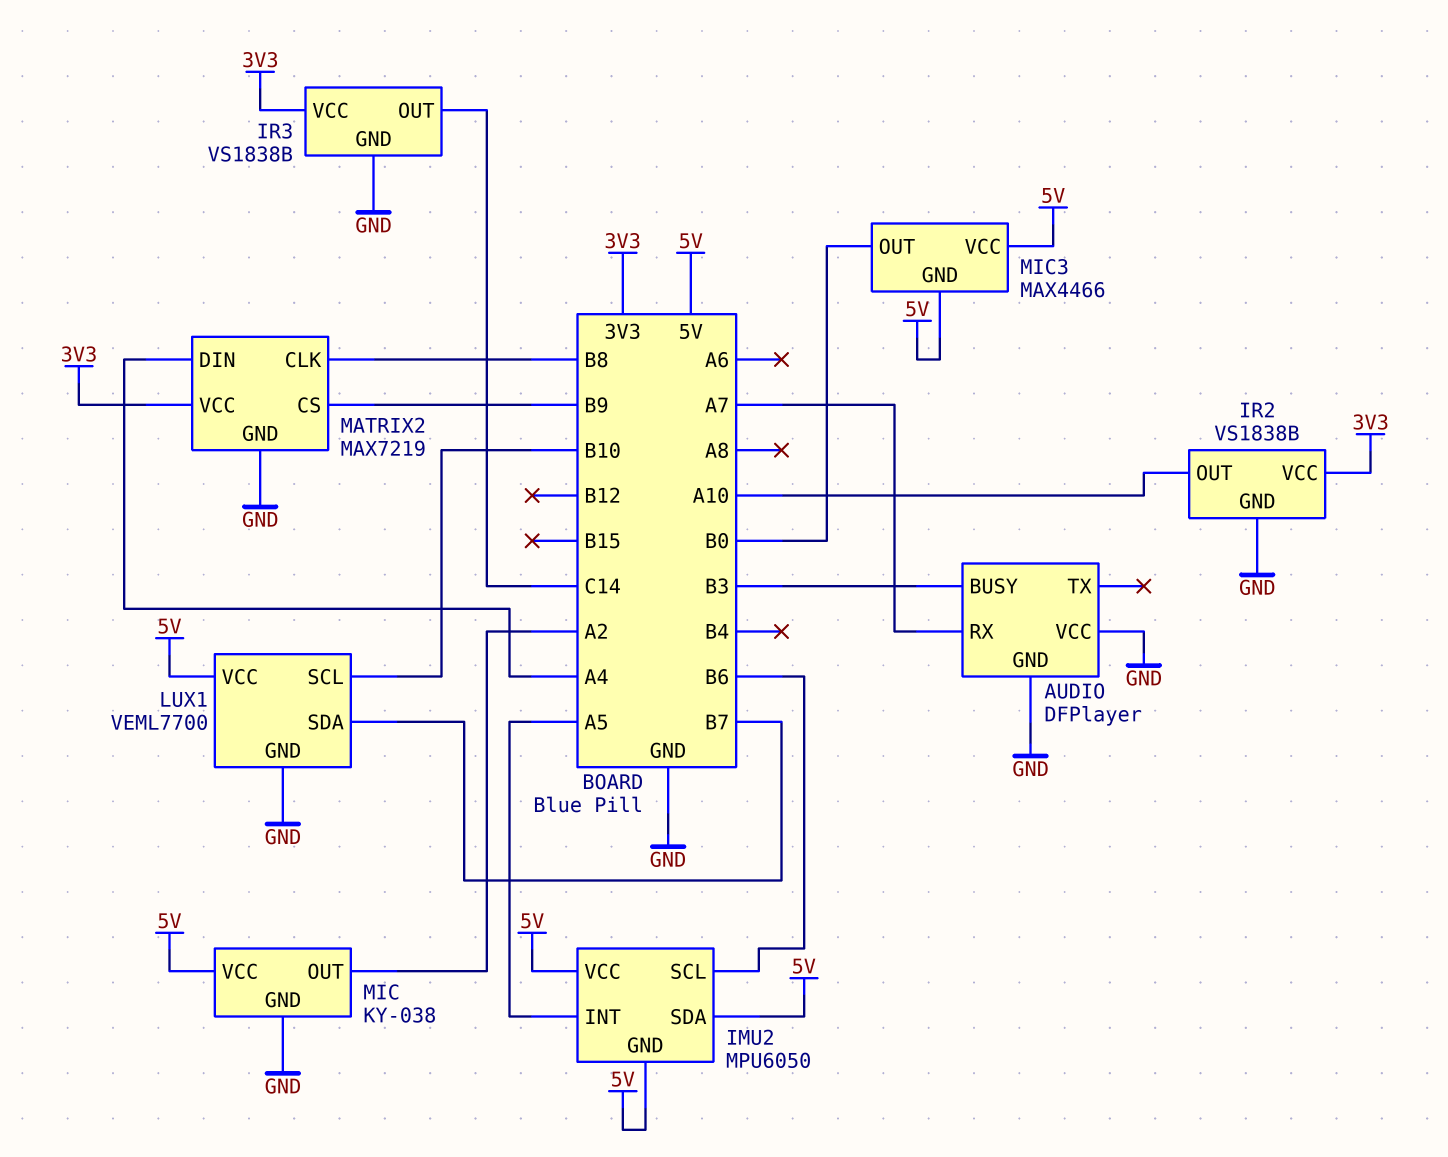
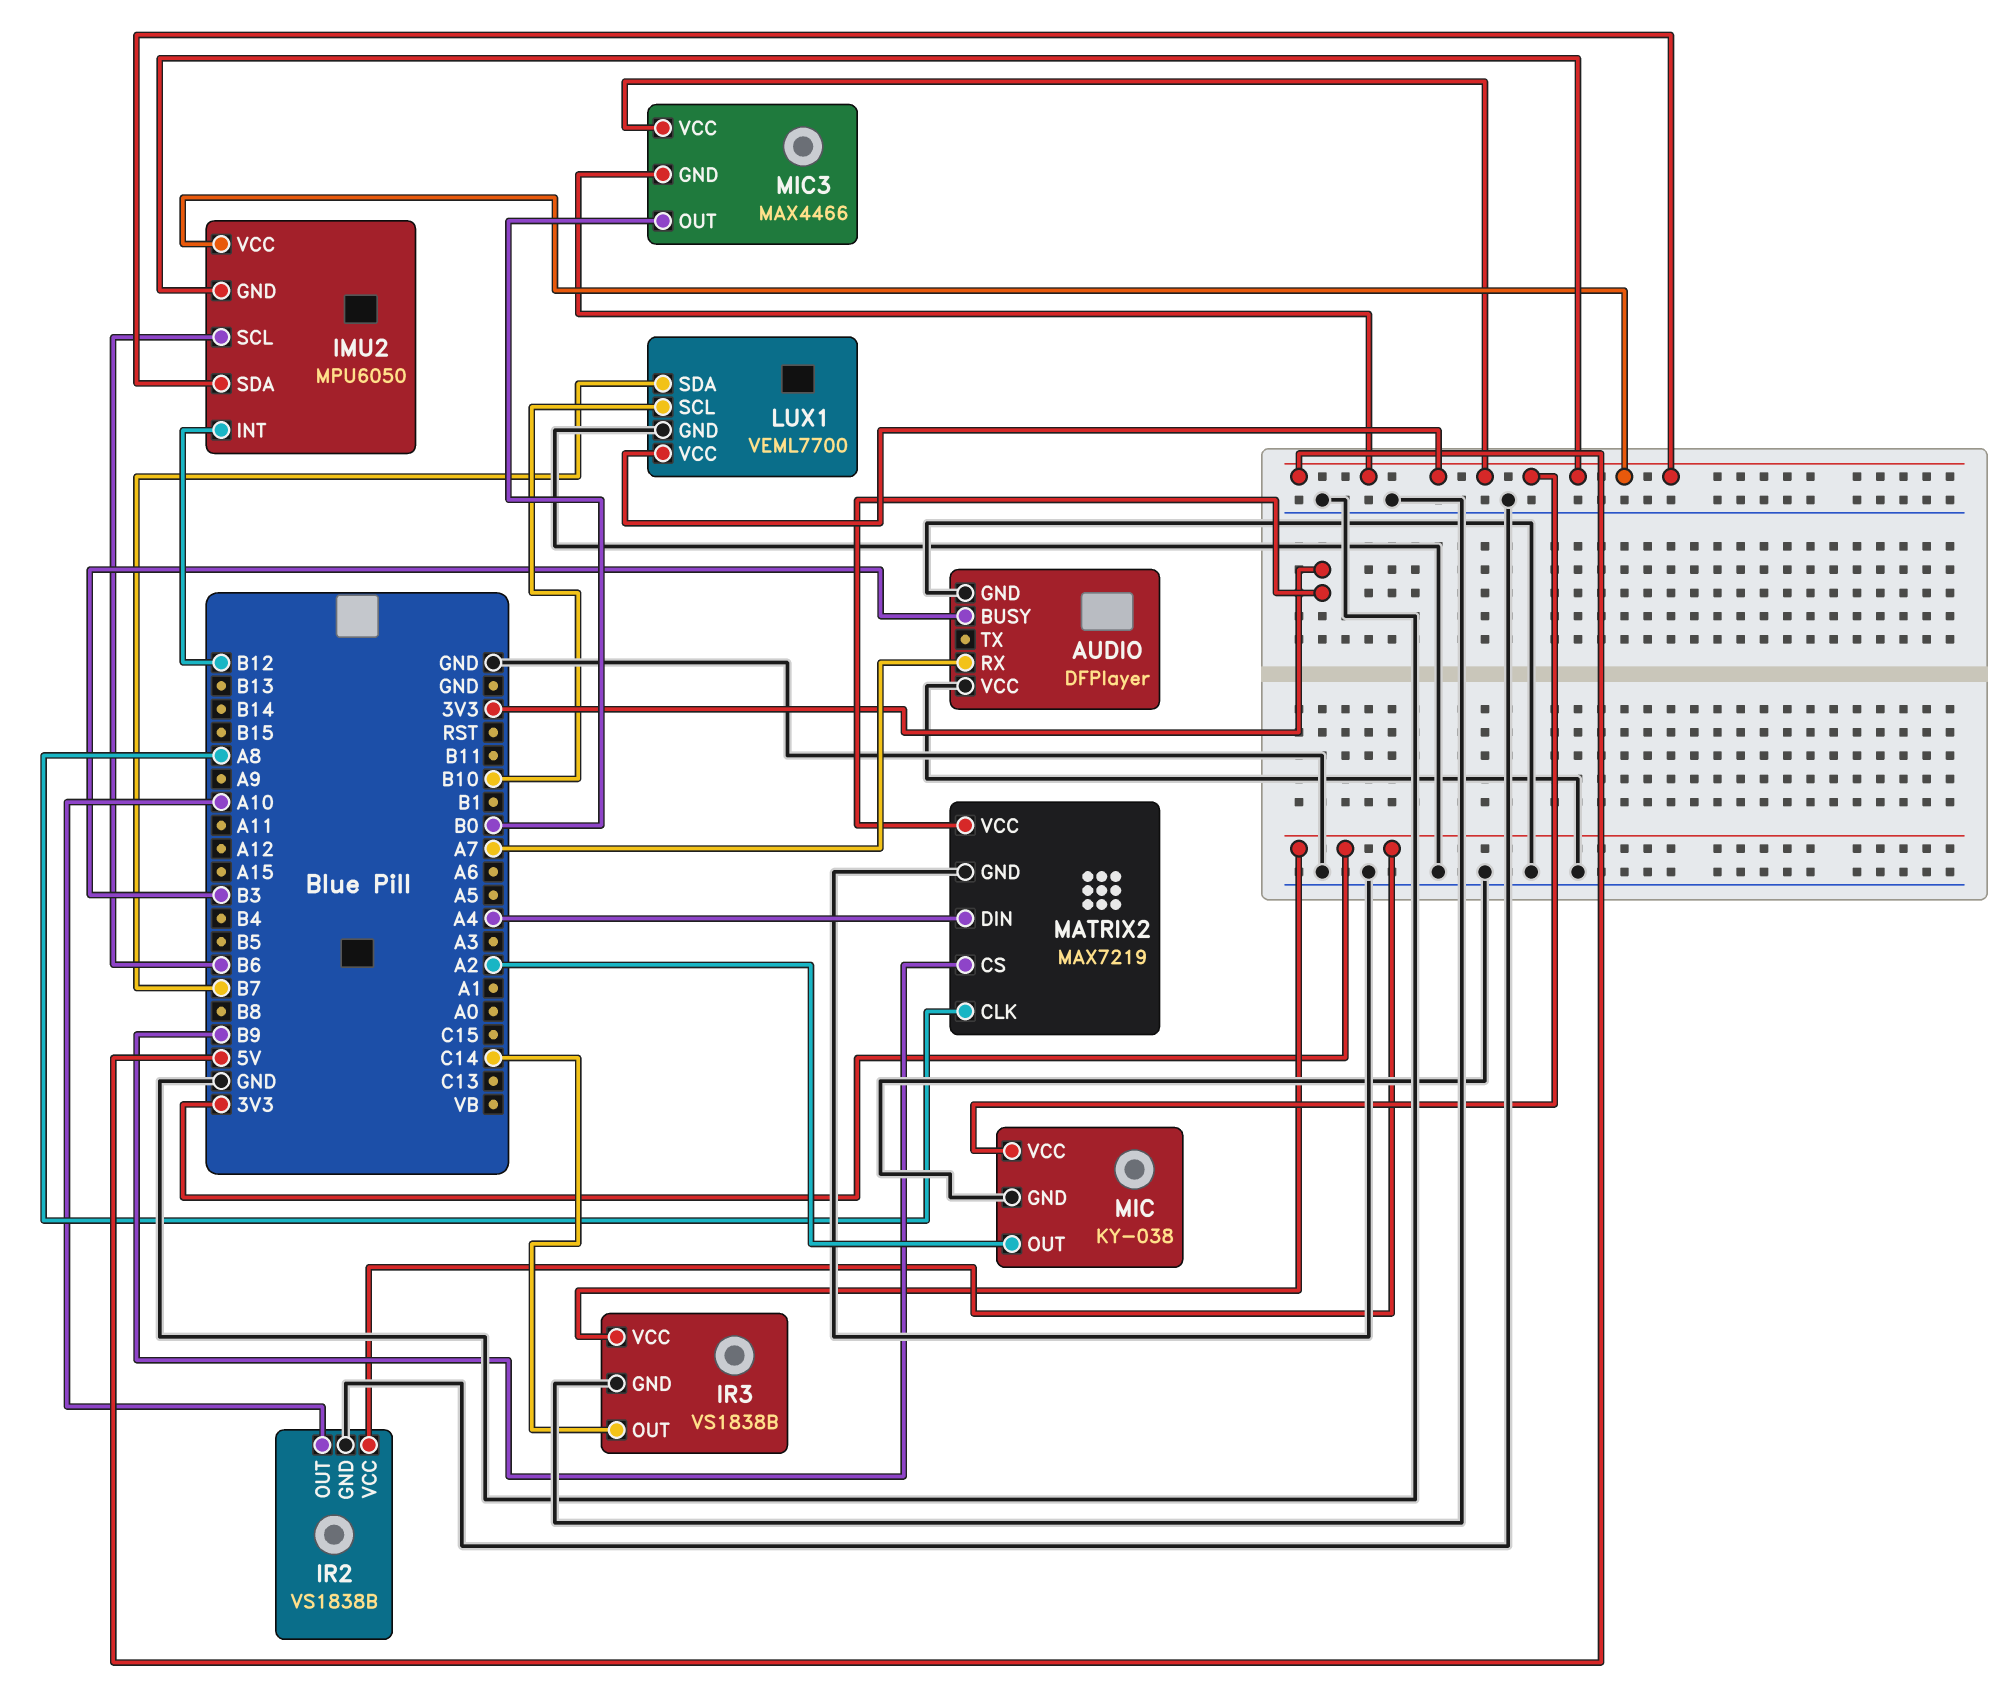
IMU2 pin INT: A5 -> B12
MATRIX2 pin CLK: B8 -> A8

